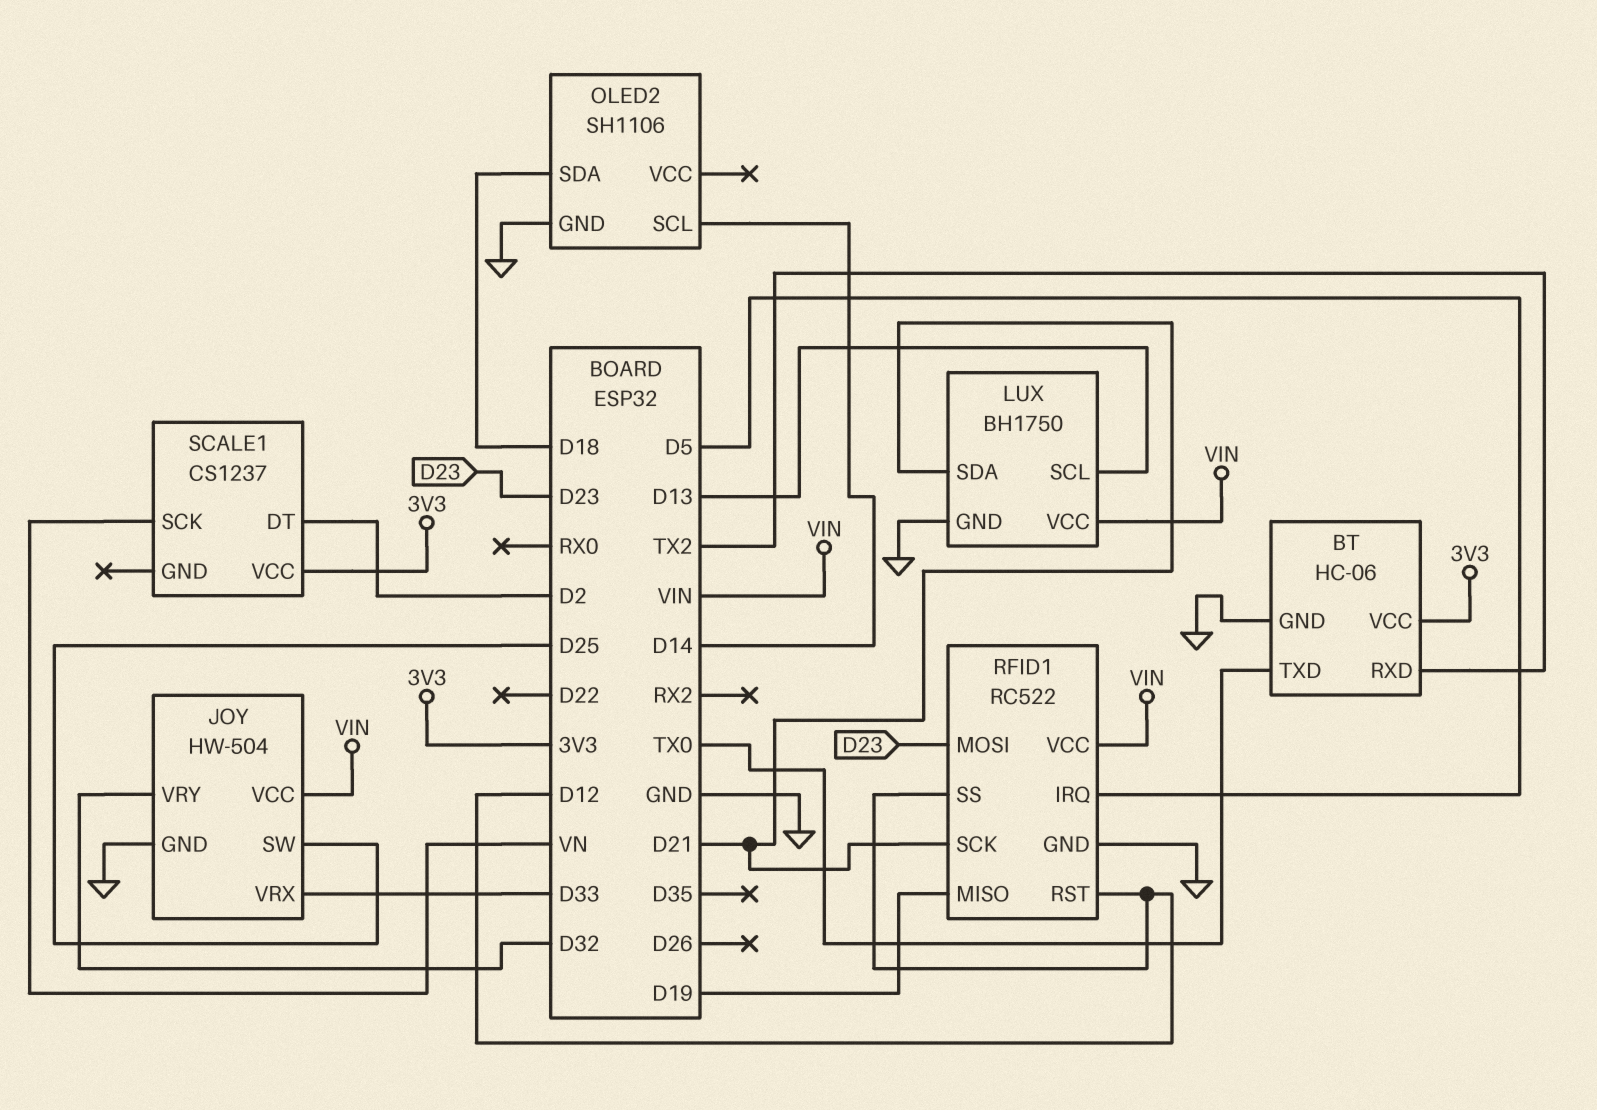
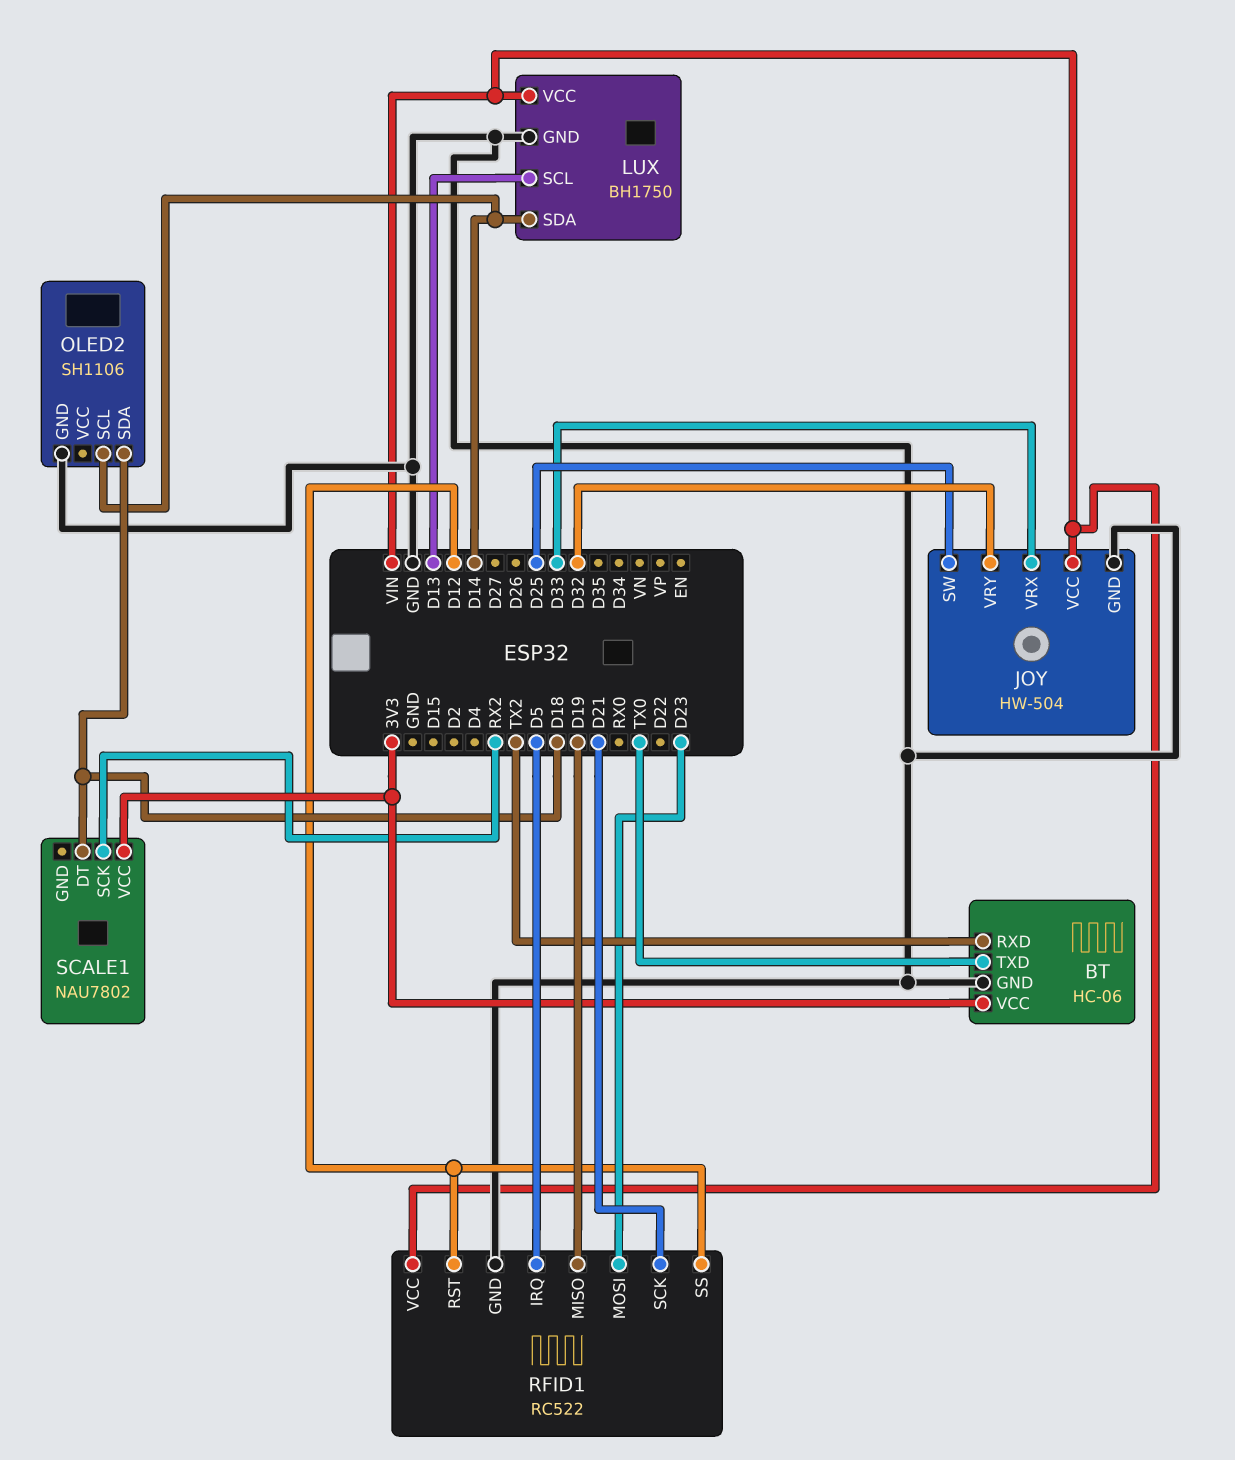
LUX pin SDA: D21 -> D14
SCALE1: CS1237 -> NAU7802
SCALE1 pin DT: D2 -> D18
SCALE1 pin SCK: VN -> RX2

